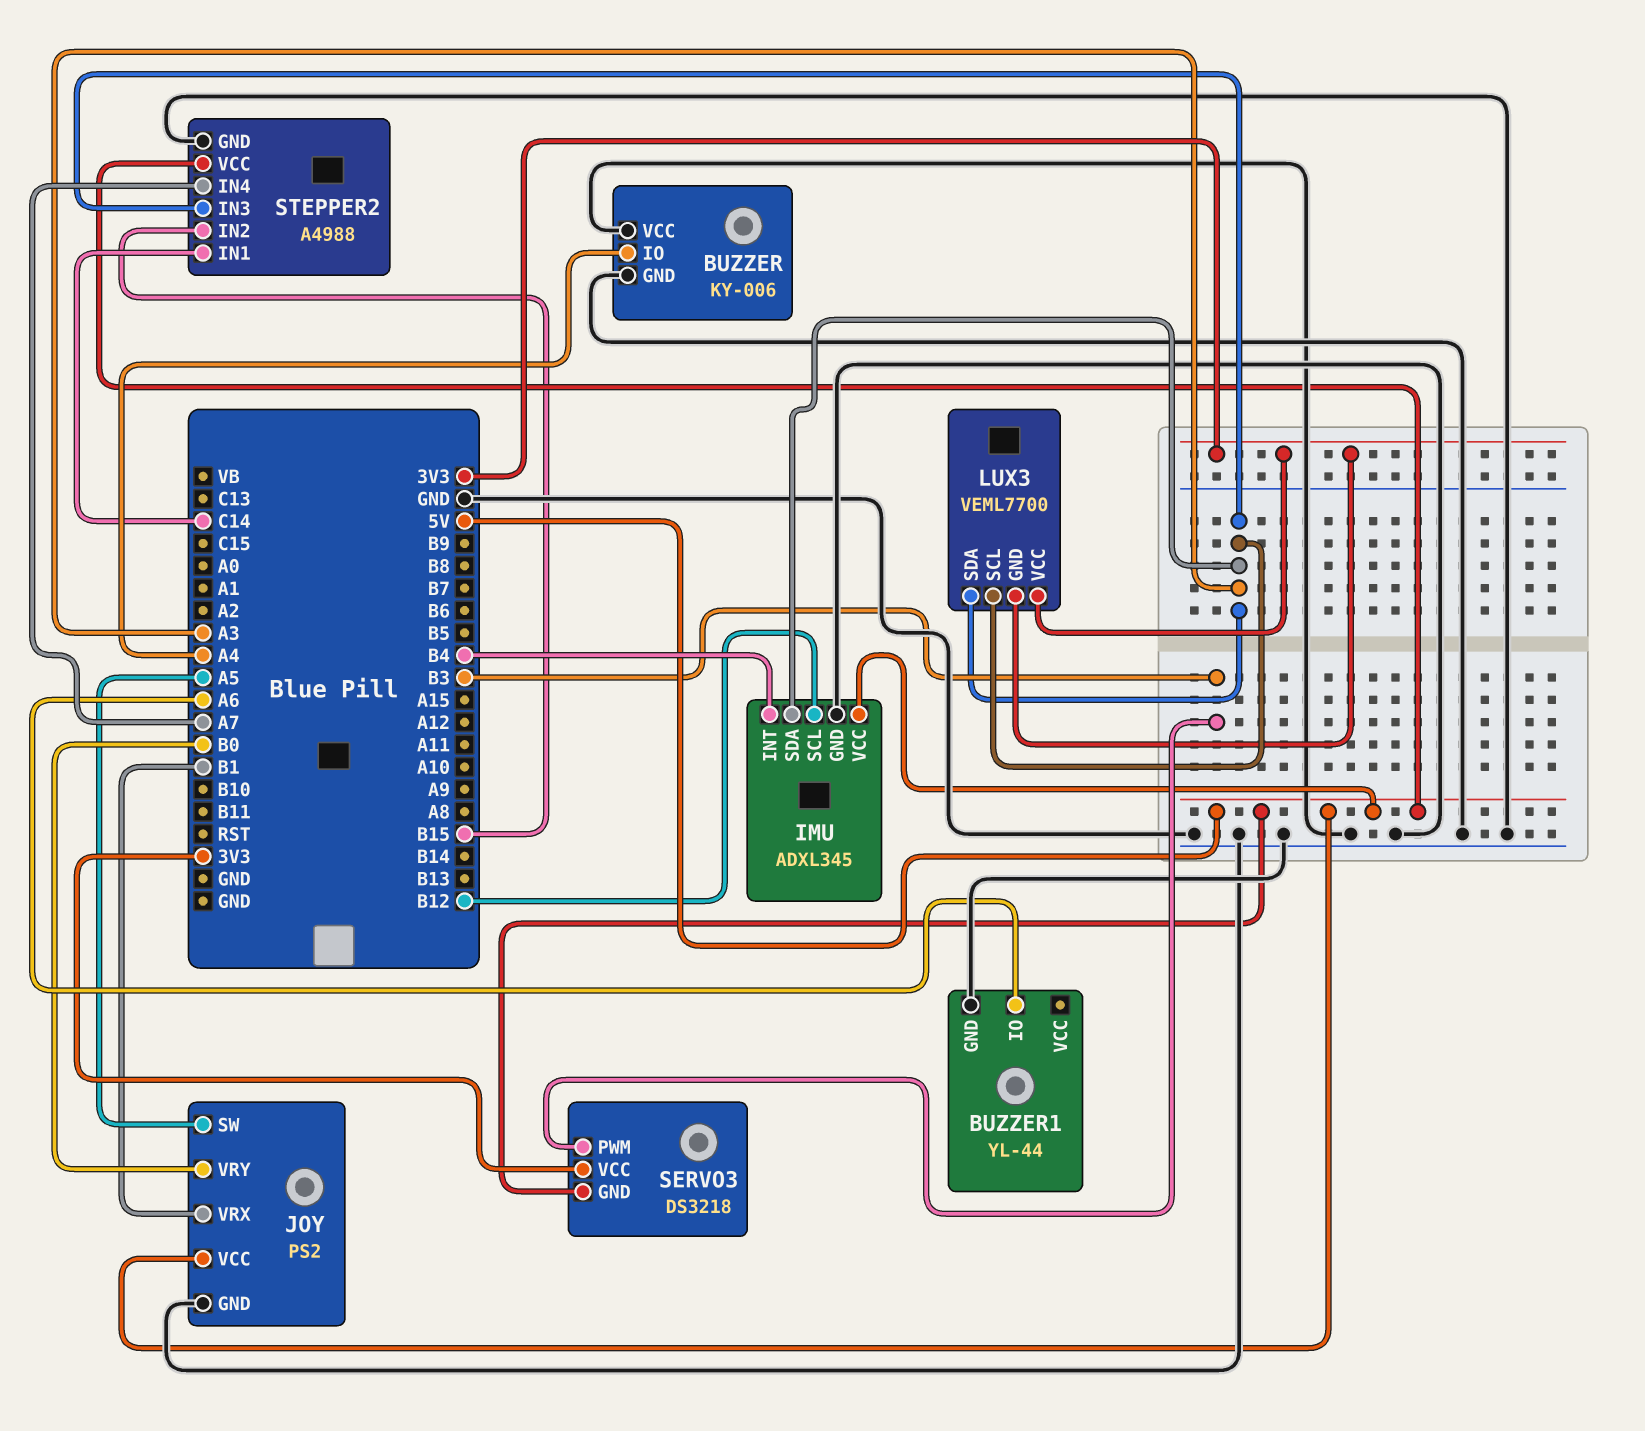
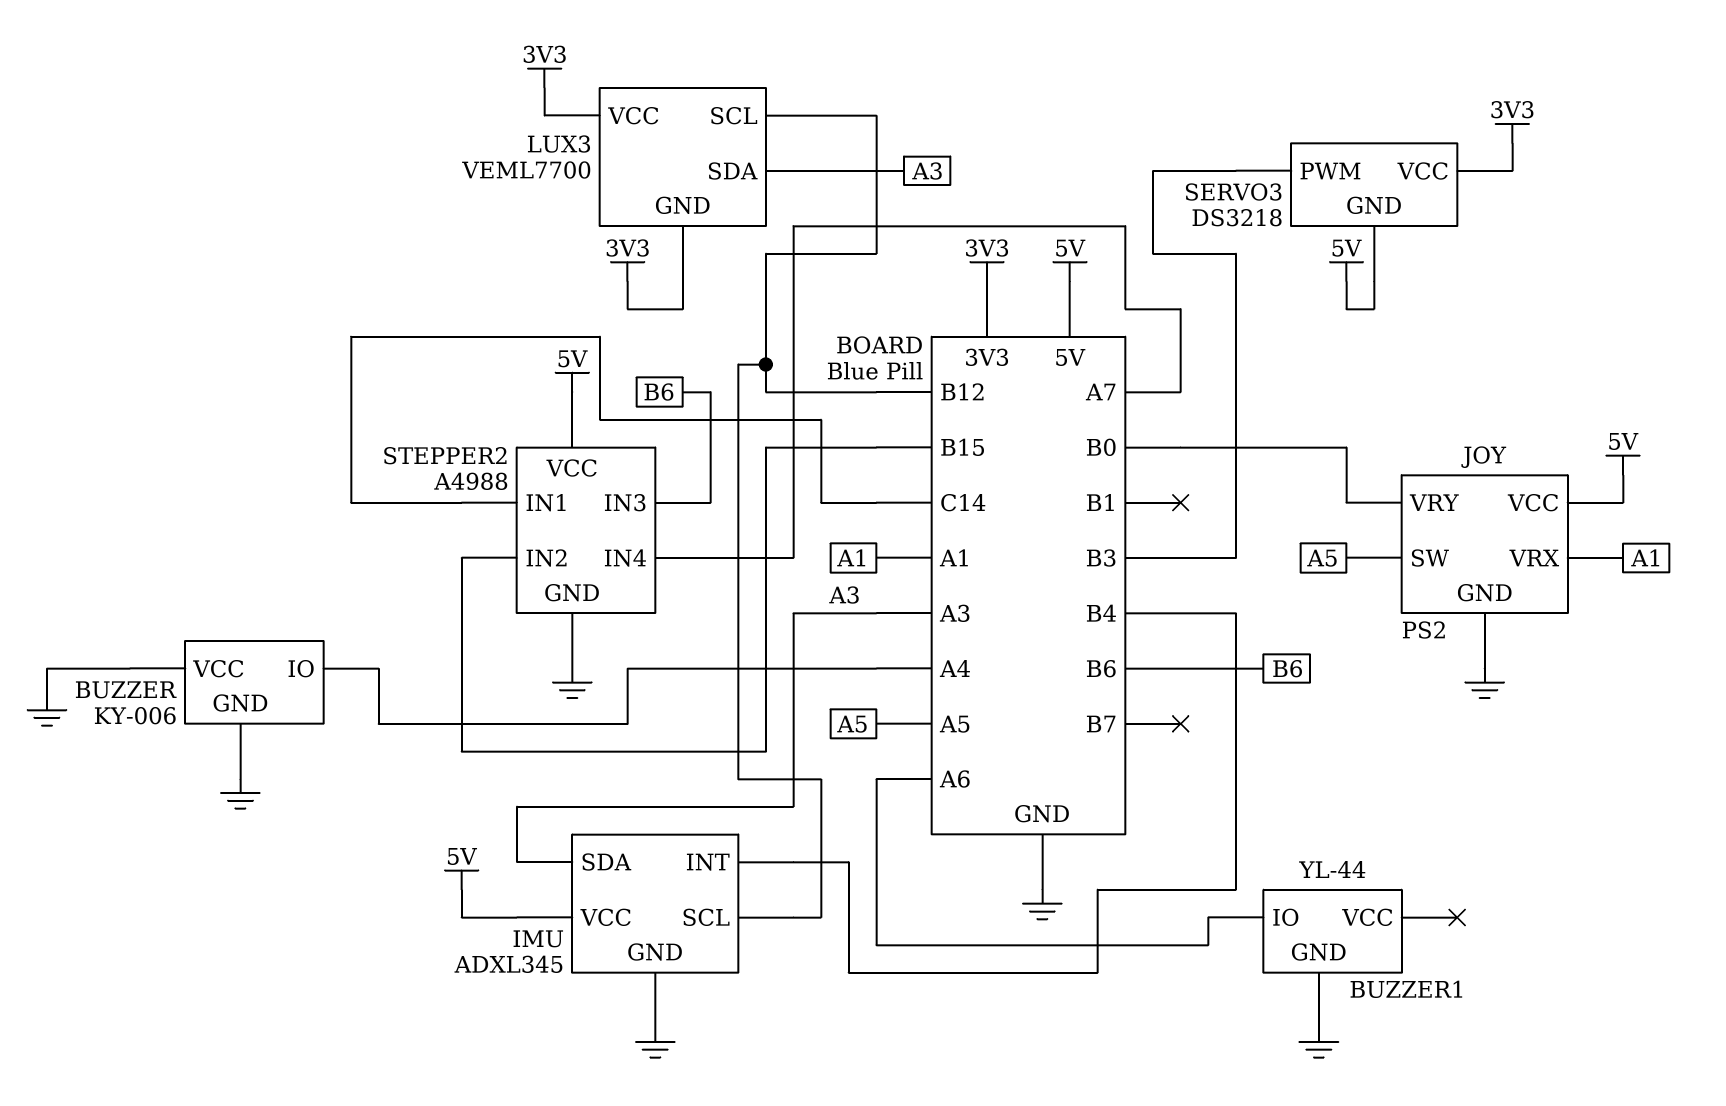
JOY pin VRX: B1 -> A1
LUX3 pin SCL: A3 -> B12
STEPPER2 pin IN3: A3 -> B6

